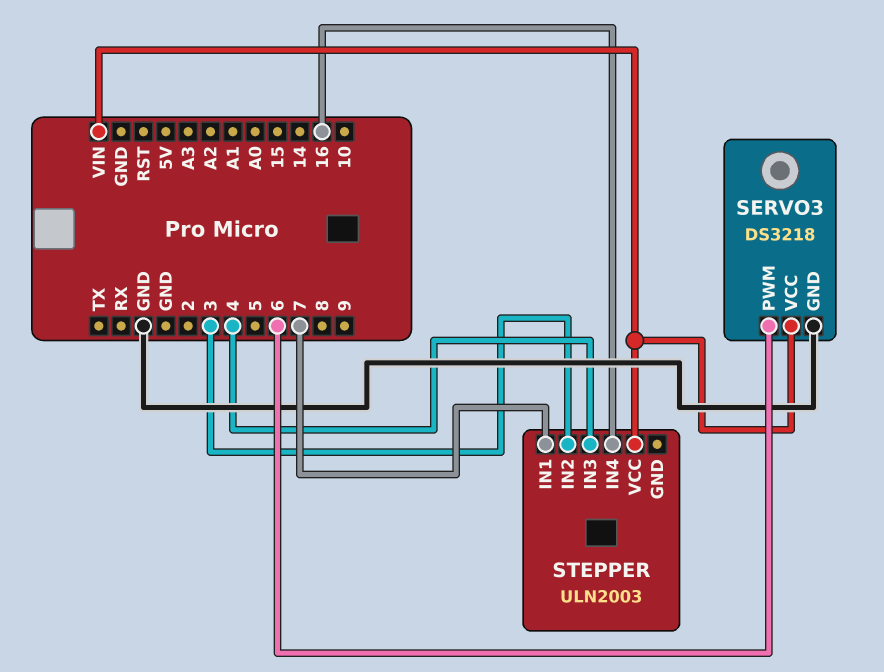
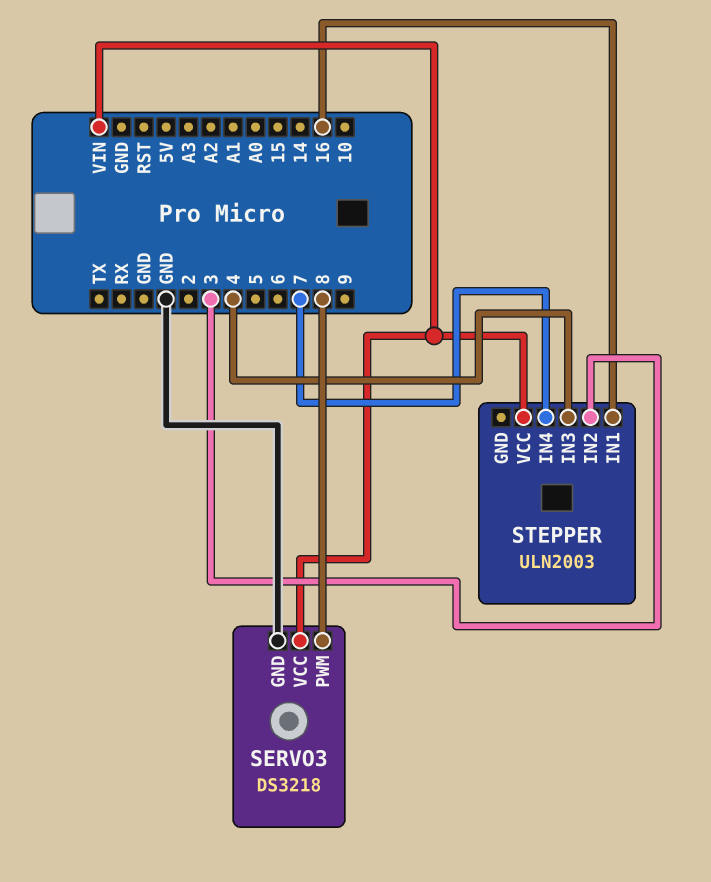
SERVO3 pin PWM: 6 -> 8
STEPPER pin IN1: 7 -> 16
STEPPER pin IN4: 16 -> 7

